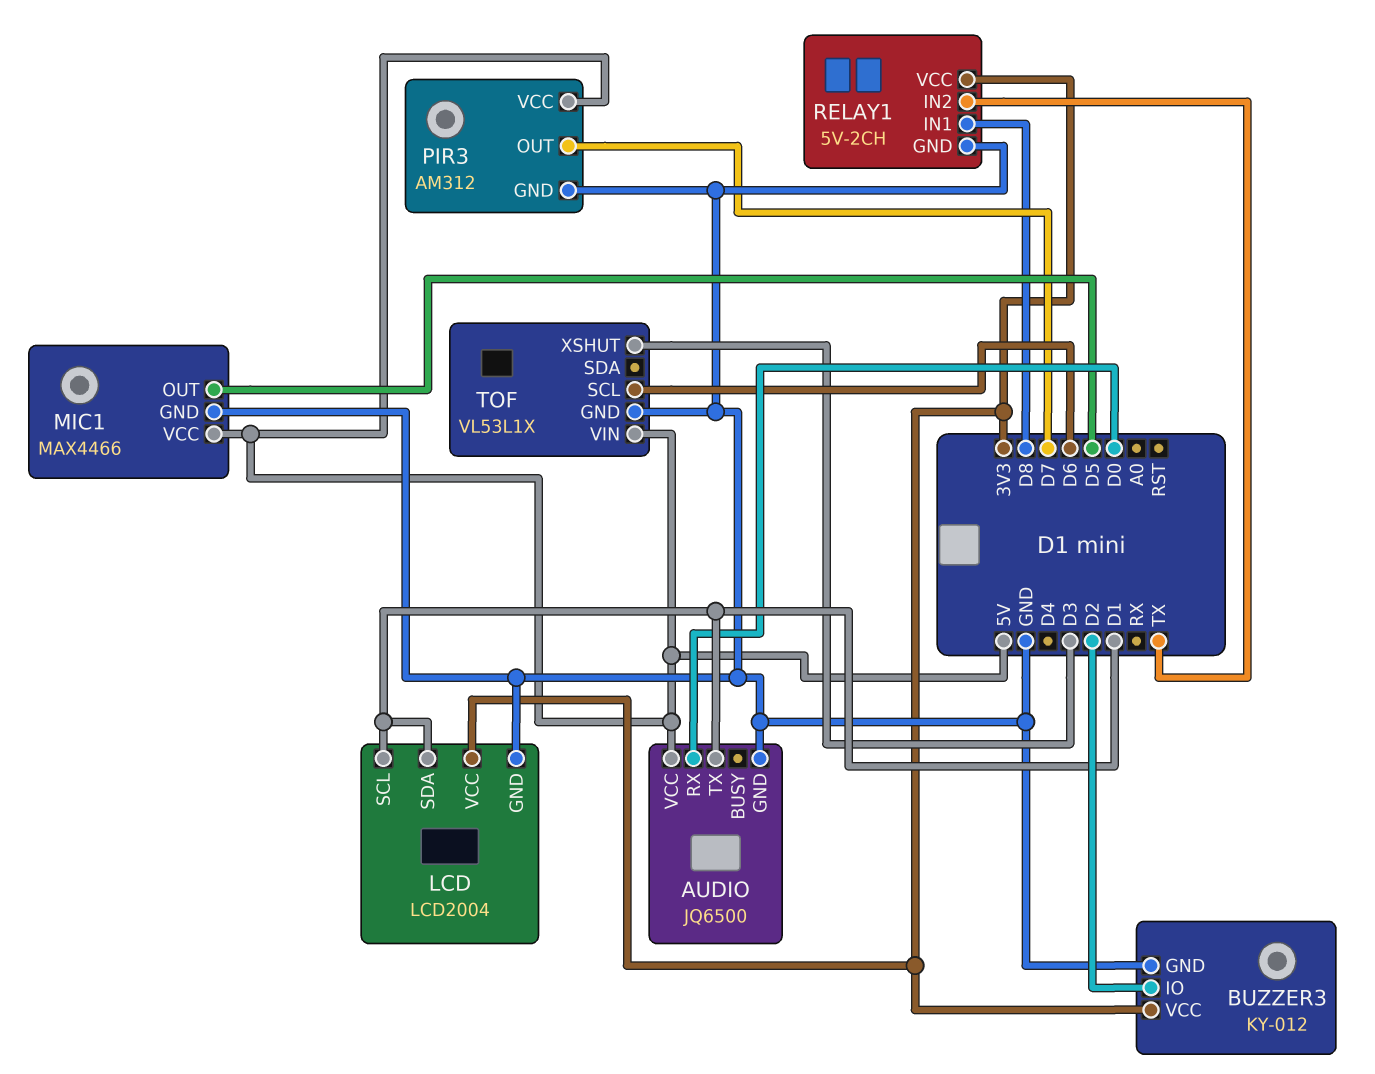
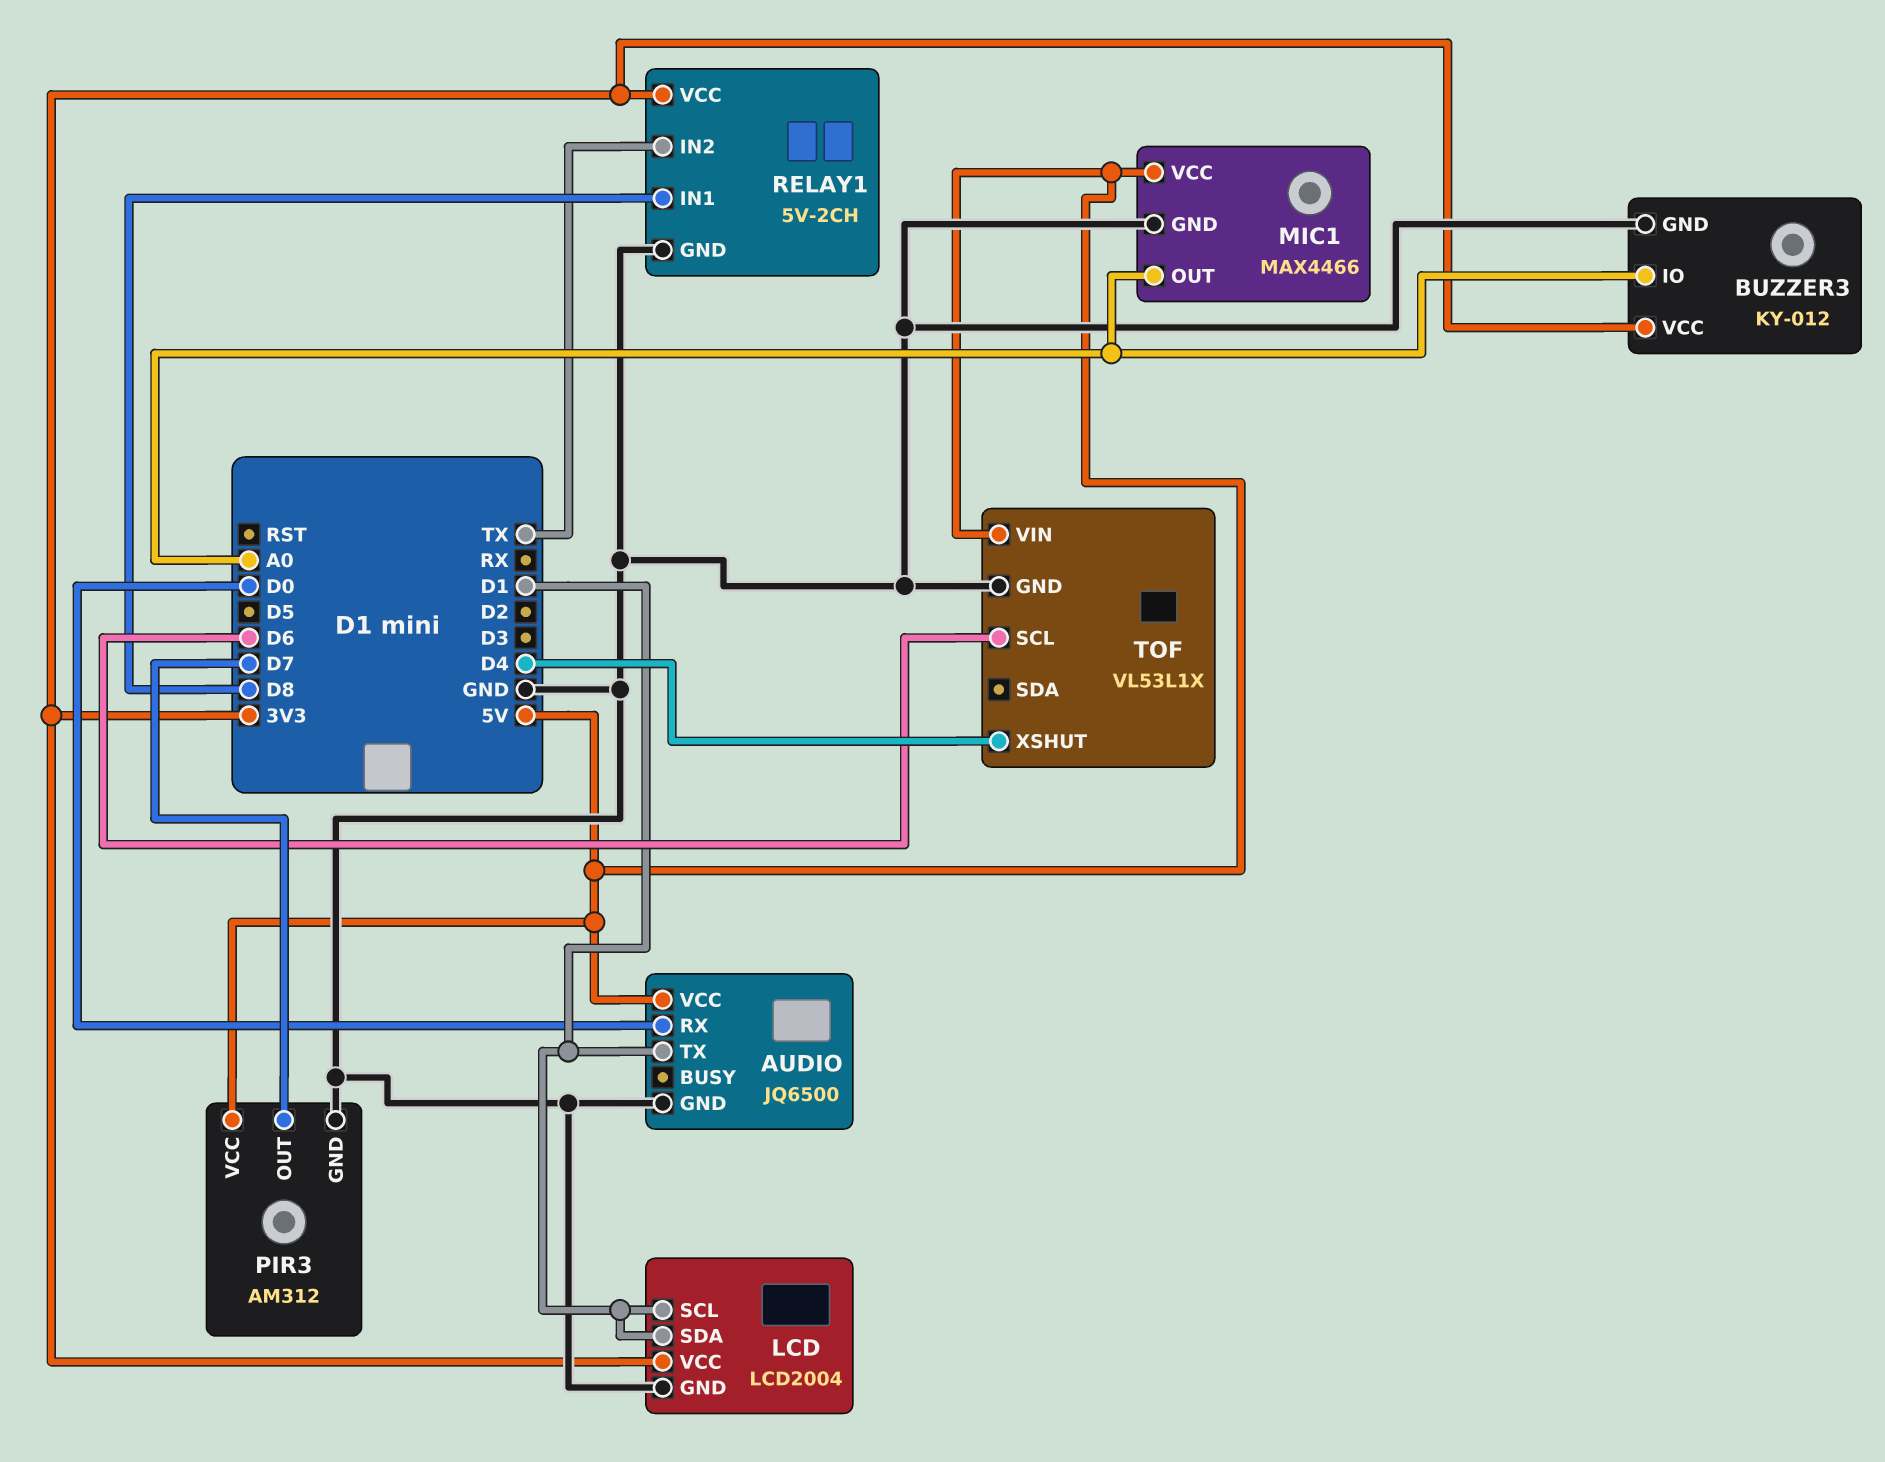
BUZZER3 pin IO: D2 -> A0
MIC1 pin OUT: D5 -> A0
TOF pin XSHUT: D3 -> D4

